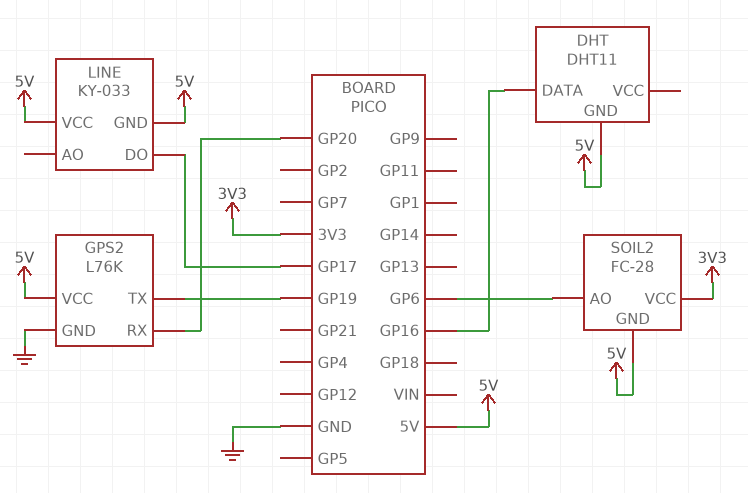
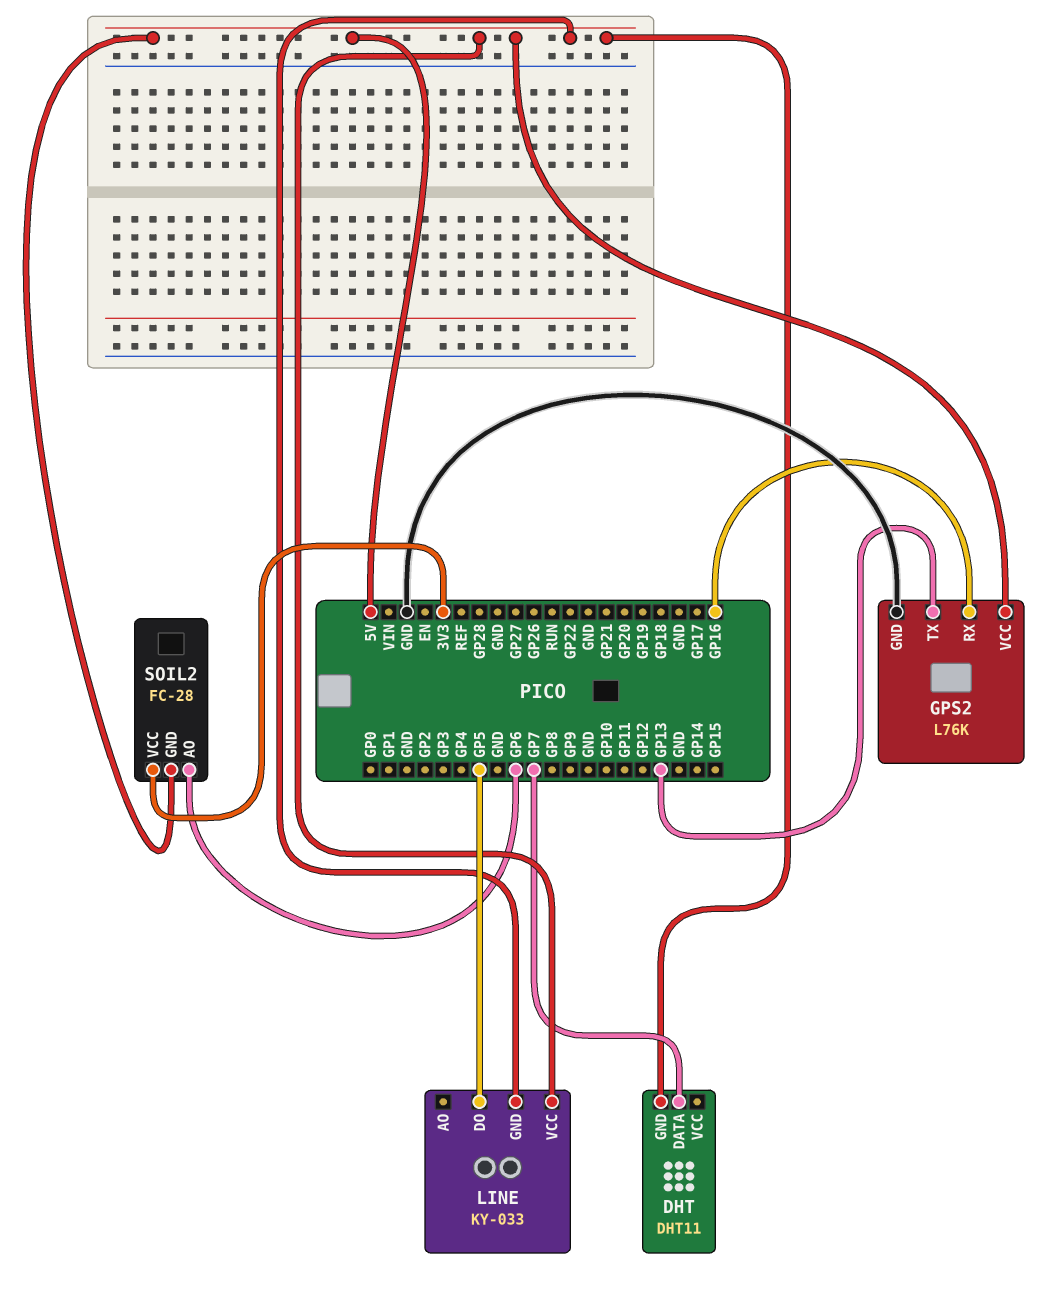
DHT pin DATA: GP16 -> GP7
GPS2 pin RX: GP20 -> GP16
GPS2 pin TX: GP19 -> GP13
LINE pin DO: GP17 -> GP5

